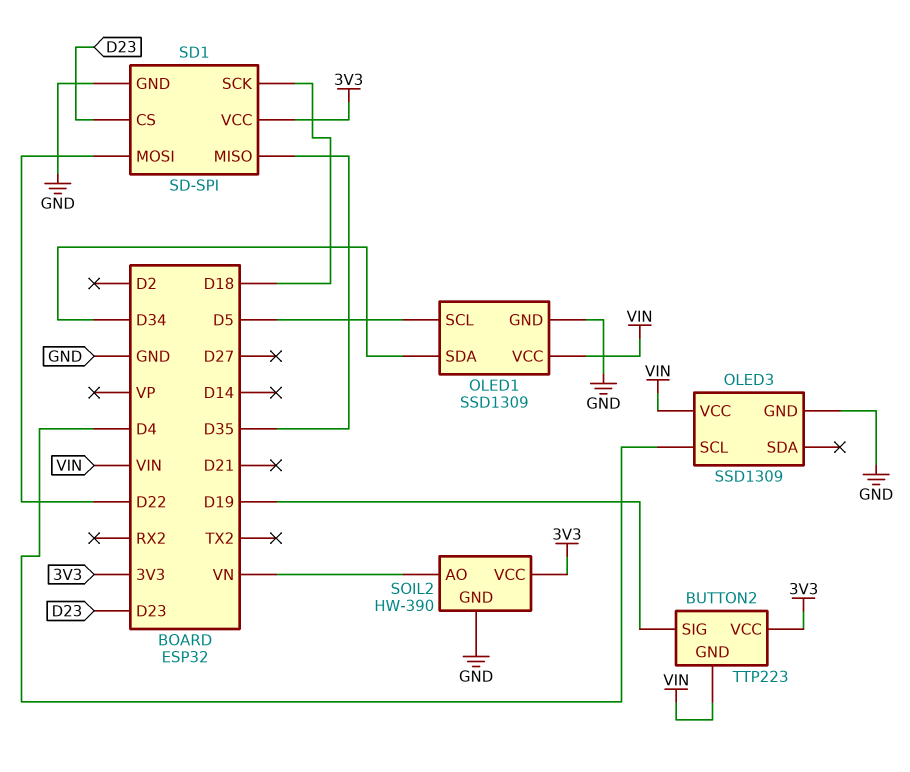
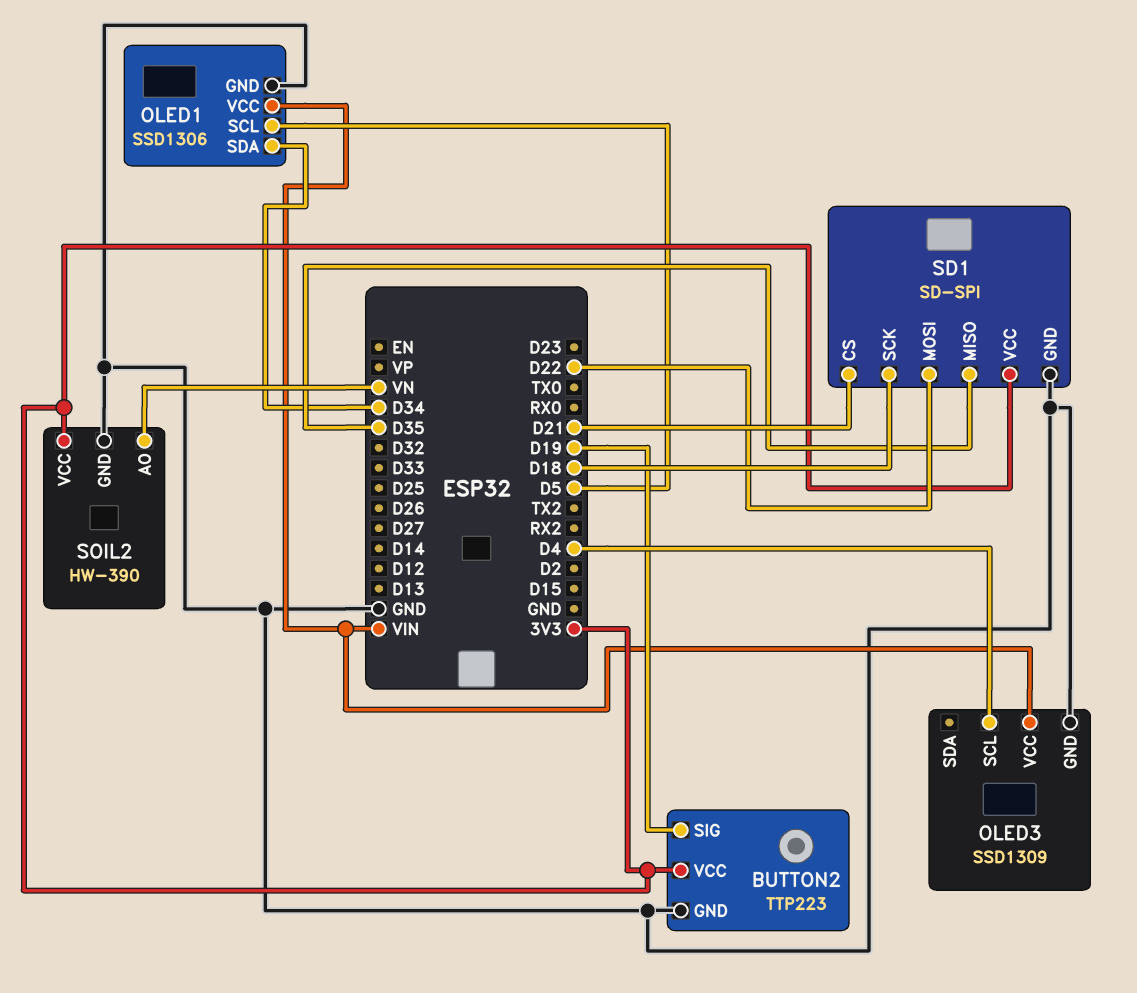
BUTTON2 pin GND: VIN -> GND
OLED1: SSD1309 -> SSD1306
SD1 pin CS: D23 -> D21

